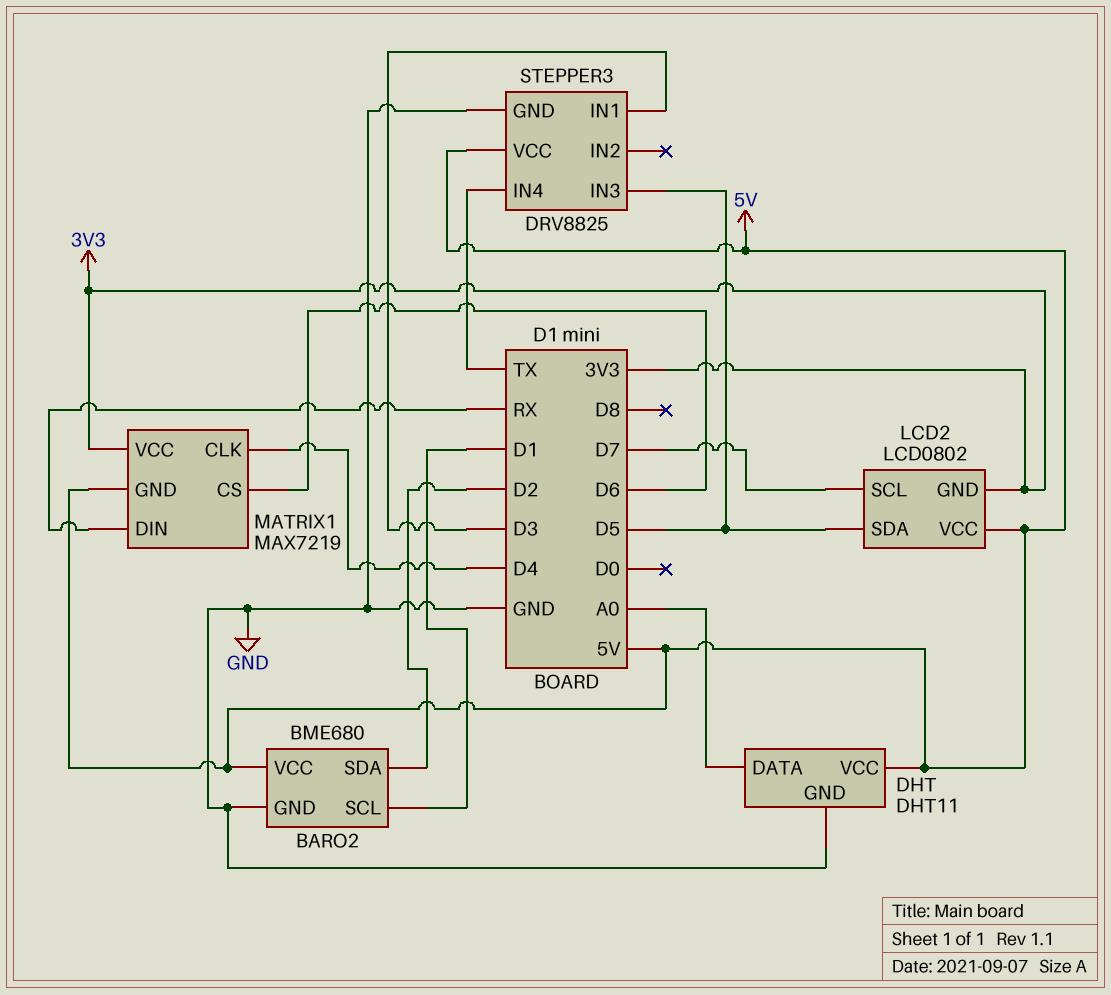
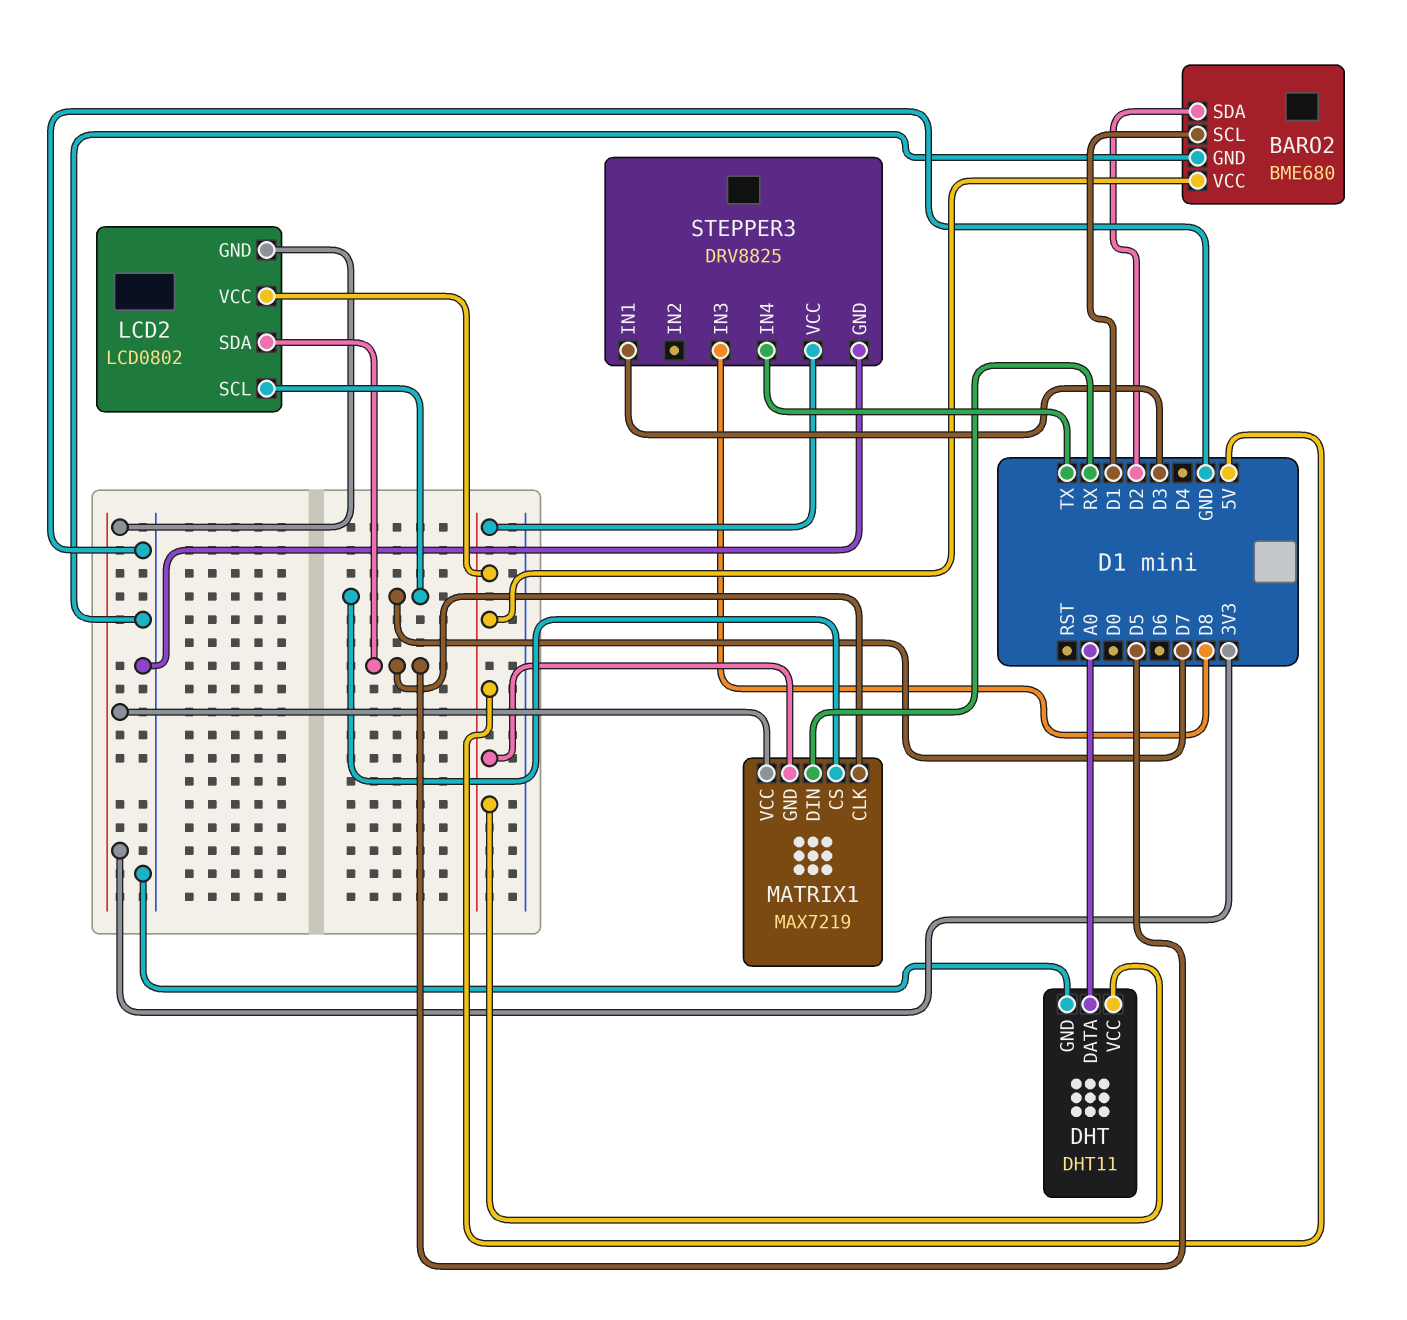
MATRIX1 pin CLK: D4 -> D5
MATRIX1 pin CS: D6 -> D7
STEPPER3 pin IN3: D5 -> D8

